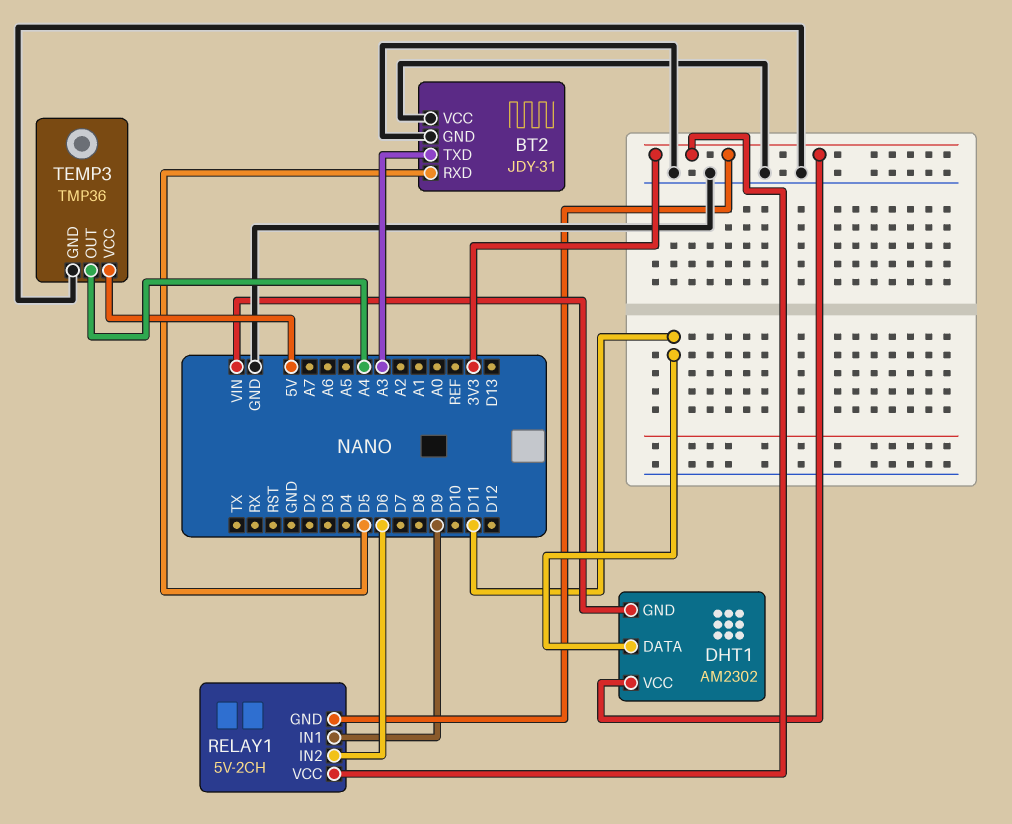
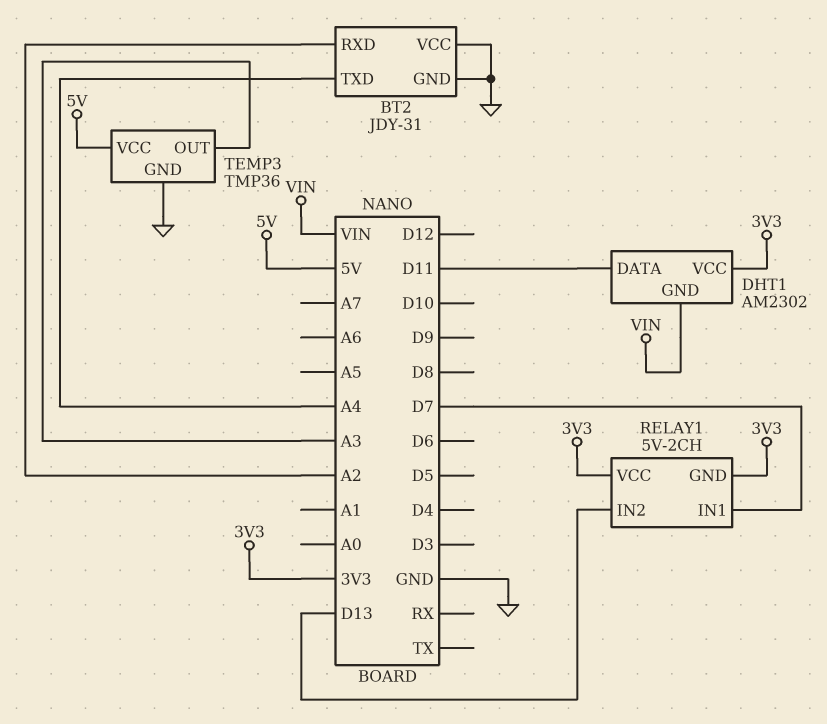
BT2 pin RXD: D5 -> A2
BT2 pin TXD: A3 -> A4
RELAY1 pin IN1: D9 -> D7
RELAY1 pin IN2: D6 -> D13
TEMP3 pin OUT: A4 -> A3

